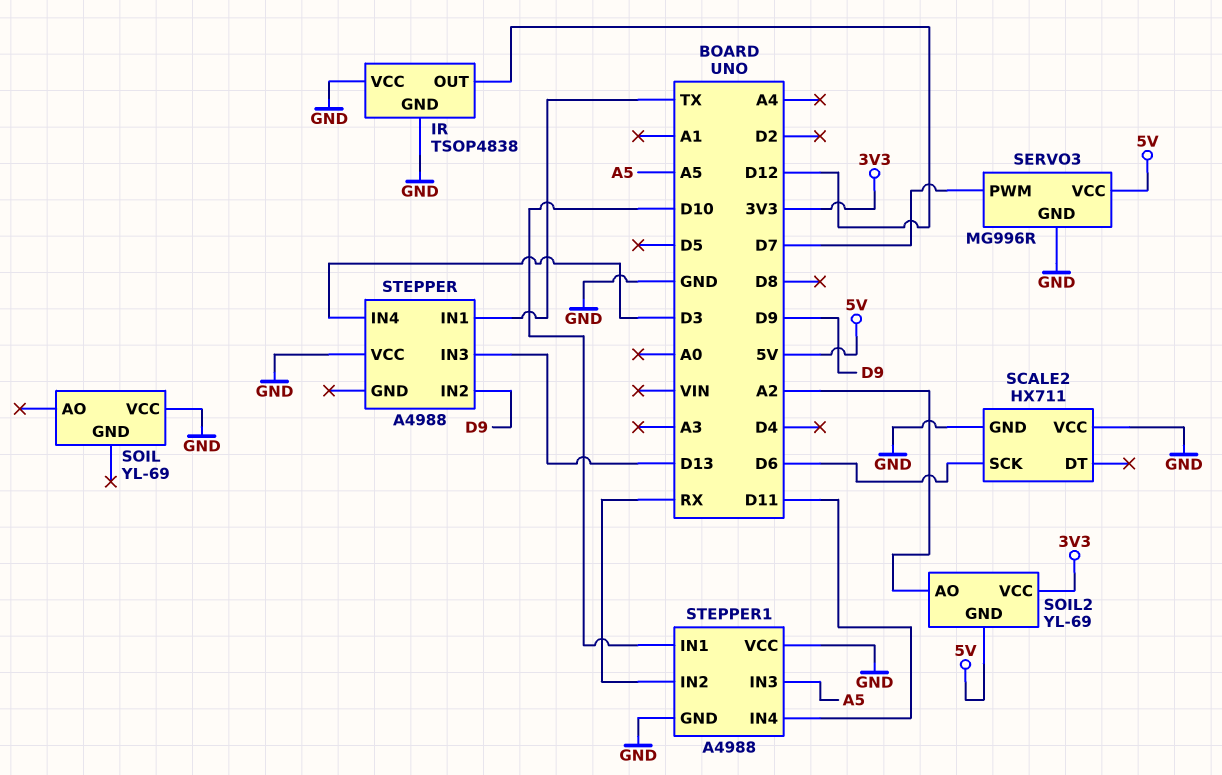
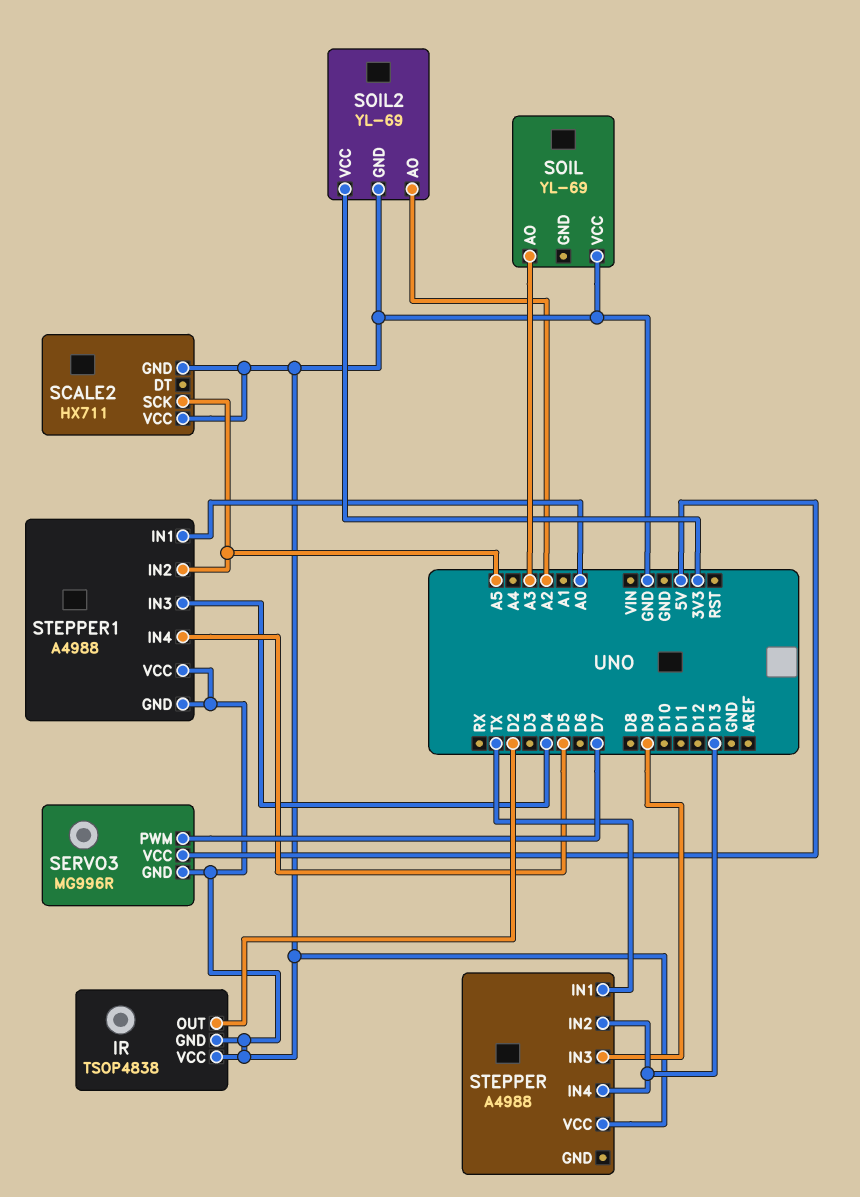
IR pin OUT: D12 -> D2
SCALE2 pin SCK: D6 -> A5
SOIL pin AO: none -> A3
SOIL2 pin GND: 5V -> GND
STEPPER pin IN2: D9 -> D13
STEPPER pin IN3: D13 -> D9
STEPPER pin IN4: D3 -> D13
STEPPER1 pin IN1: D10 -> A0
STEPPER1 pin IN2: RX -> A5
STEPPER1 pin IN3: A5 -> D4
STEPPER1 pin IN4: D11 -> D5

